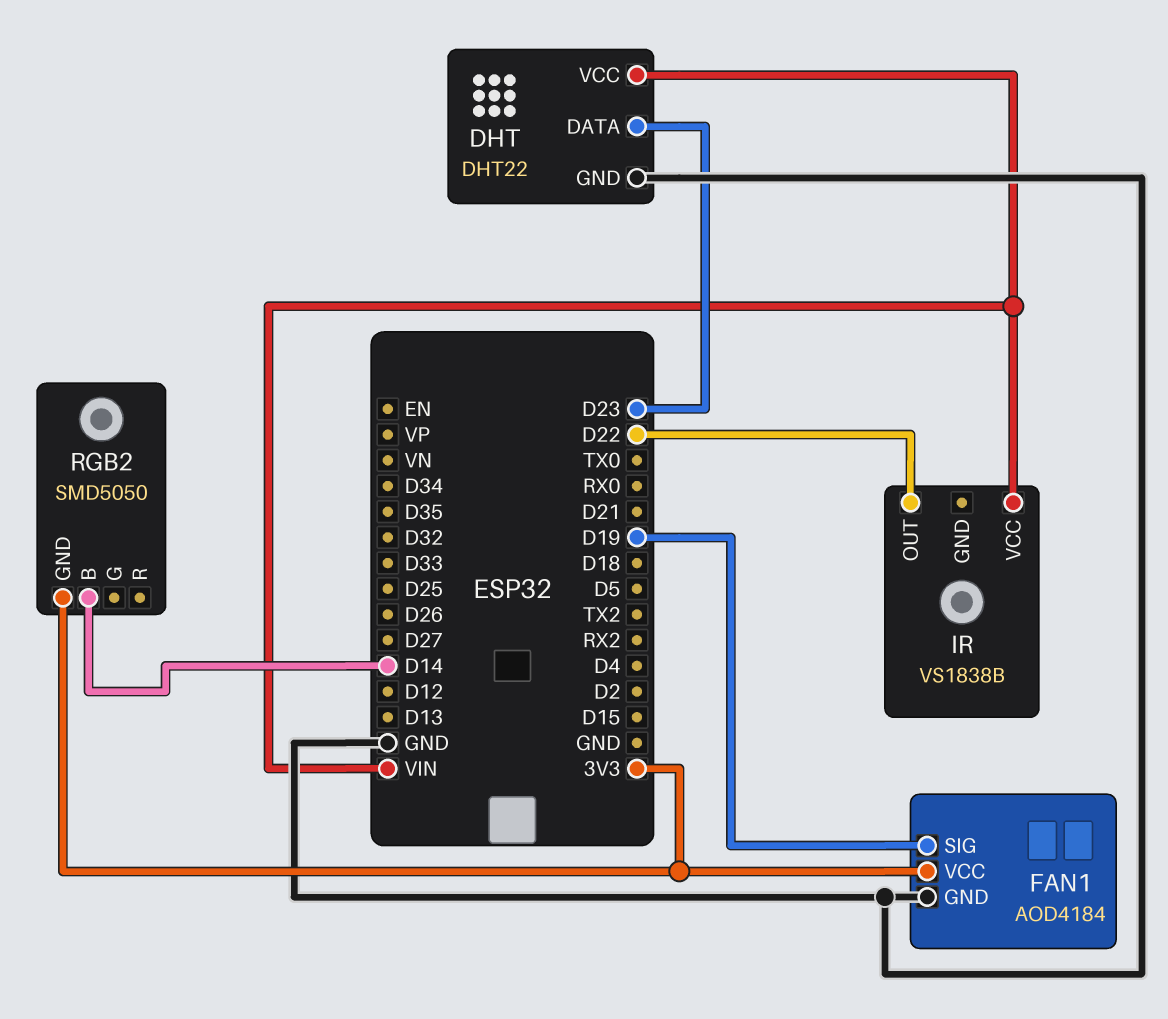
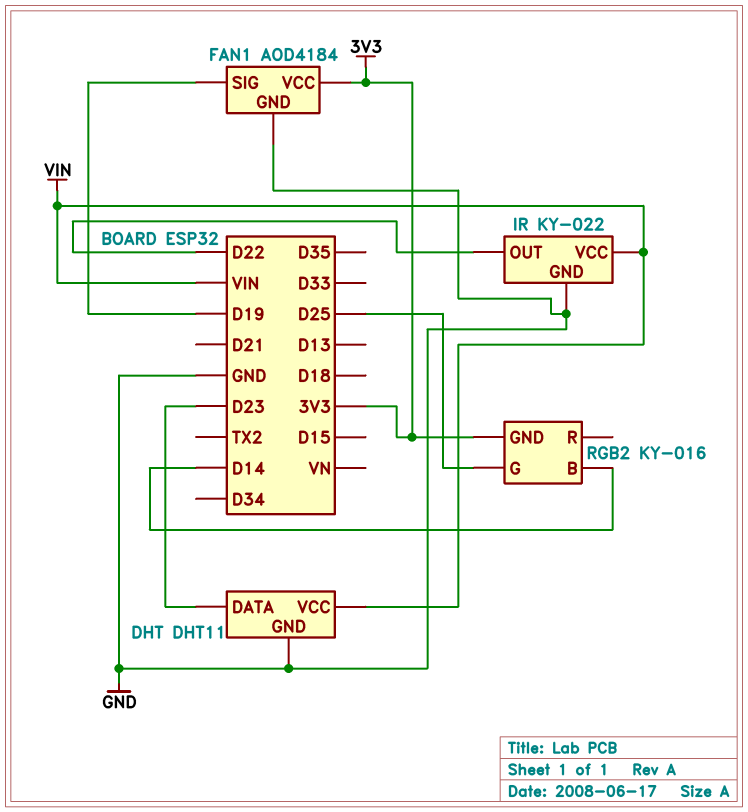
DHT: DHT22 -> DHT11
IR: VS1838B -> KY-022
IR pin GND: none -> GND
RGB2: SMD5050 -> KY-016
RGB2 pin G: none -> D25

